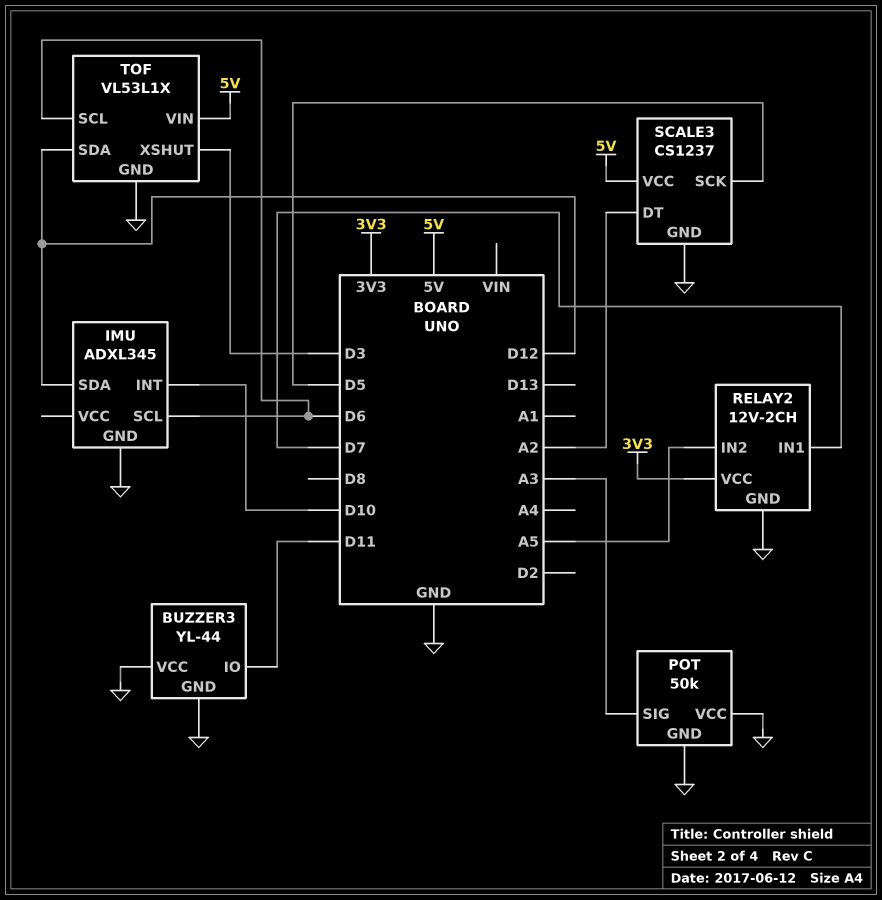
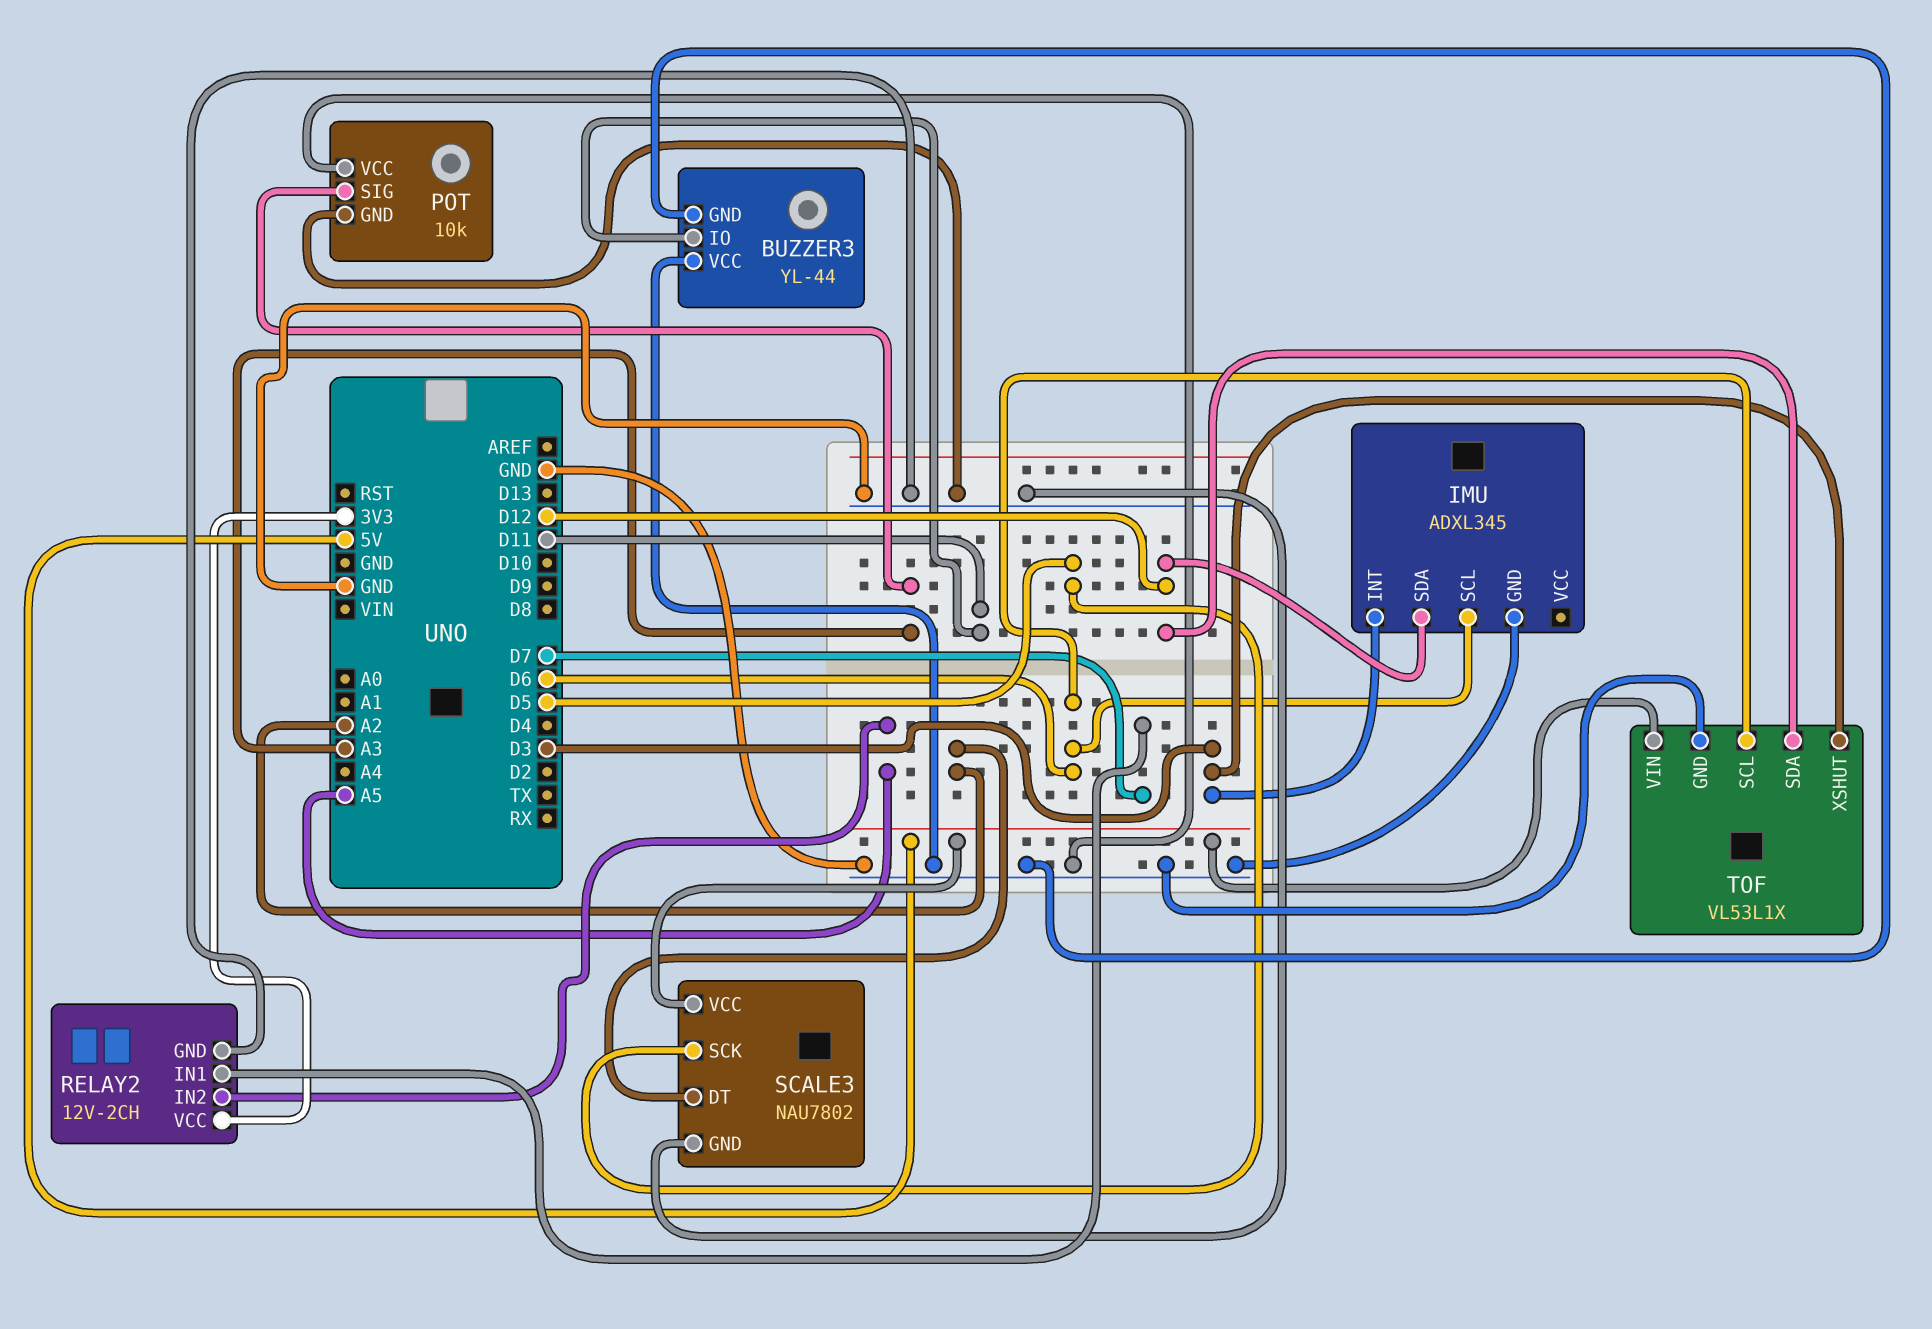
IMU pin INT: D10 -> D3
POT: 50k -> 10k
SCALE3: CS1237 -> NAU7802

